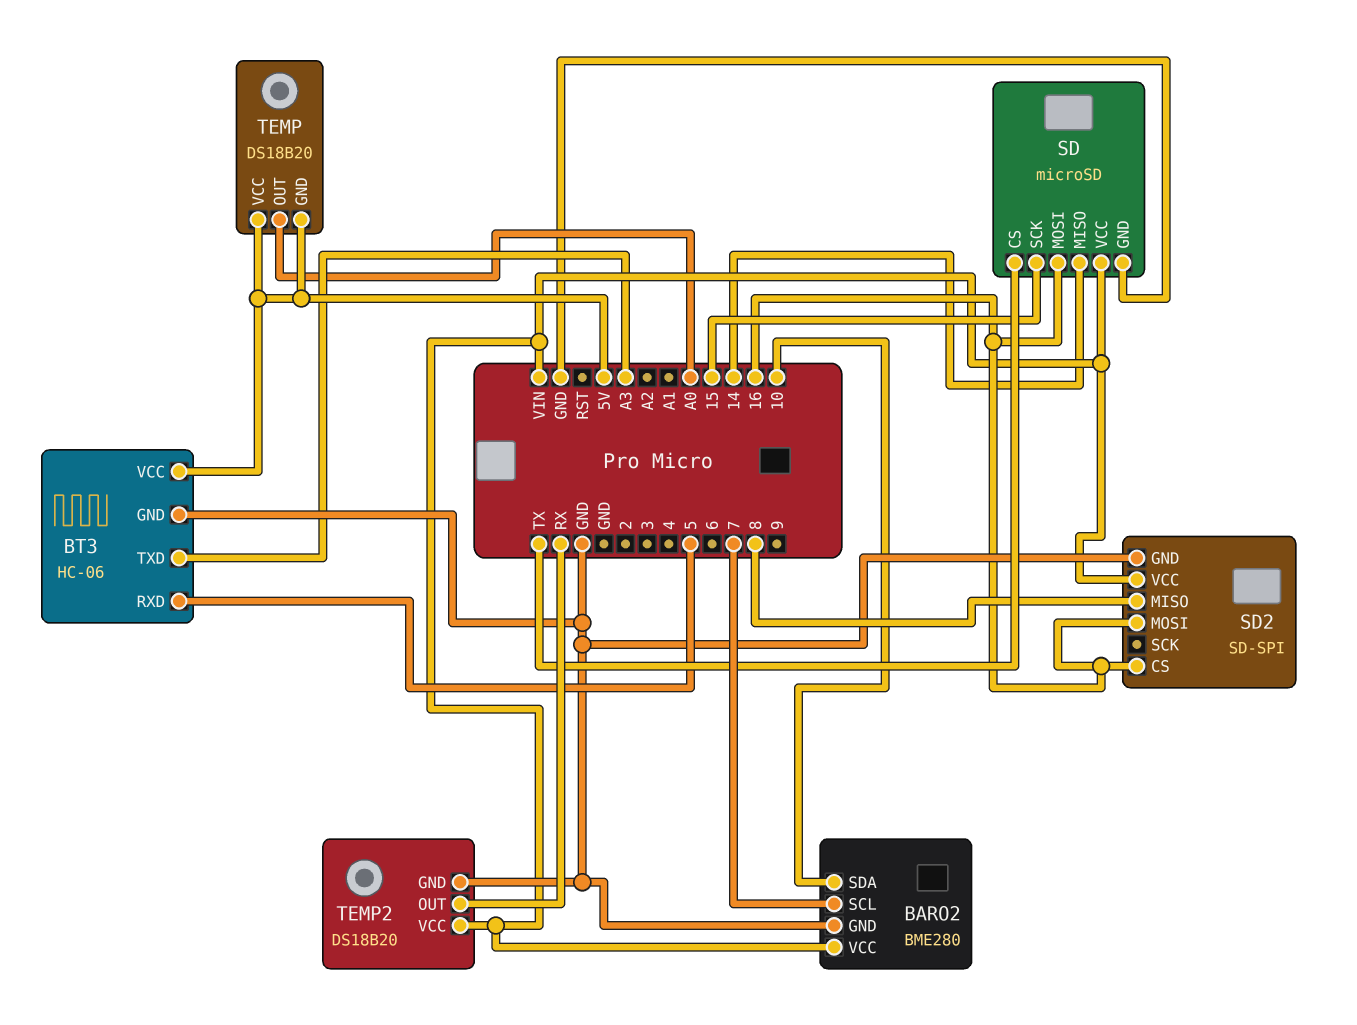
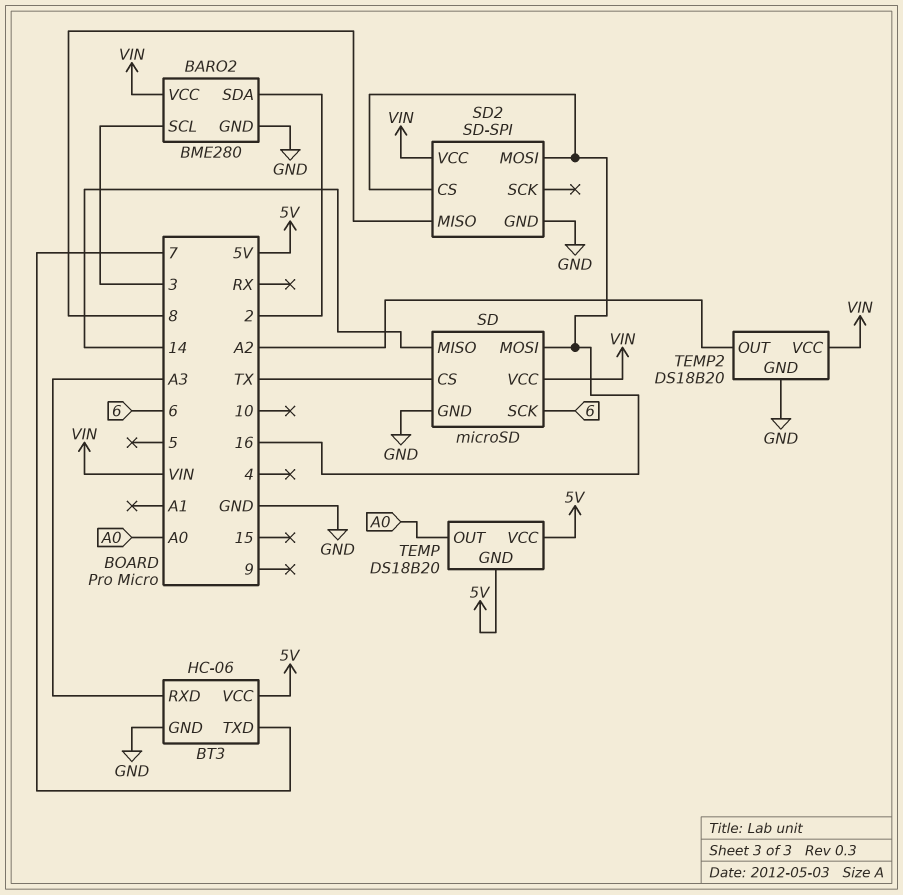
BARO2 pin SCL: 7 -> 3
BARO2 pin SDA: 10 -> 2
BT3 pin RXD: 5 -> A3
BT3 pin TXD: A3 -> 7
SD pin SCK: 15 -> 6
TEMP2 pin OUT: RX -> A2

